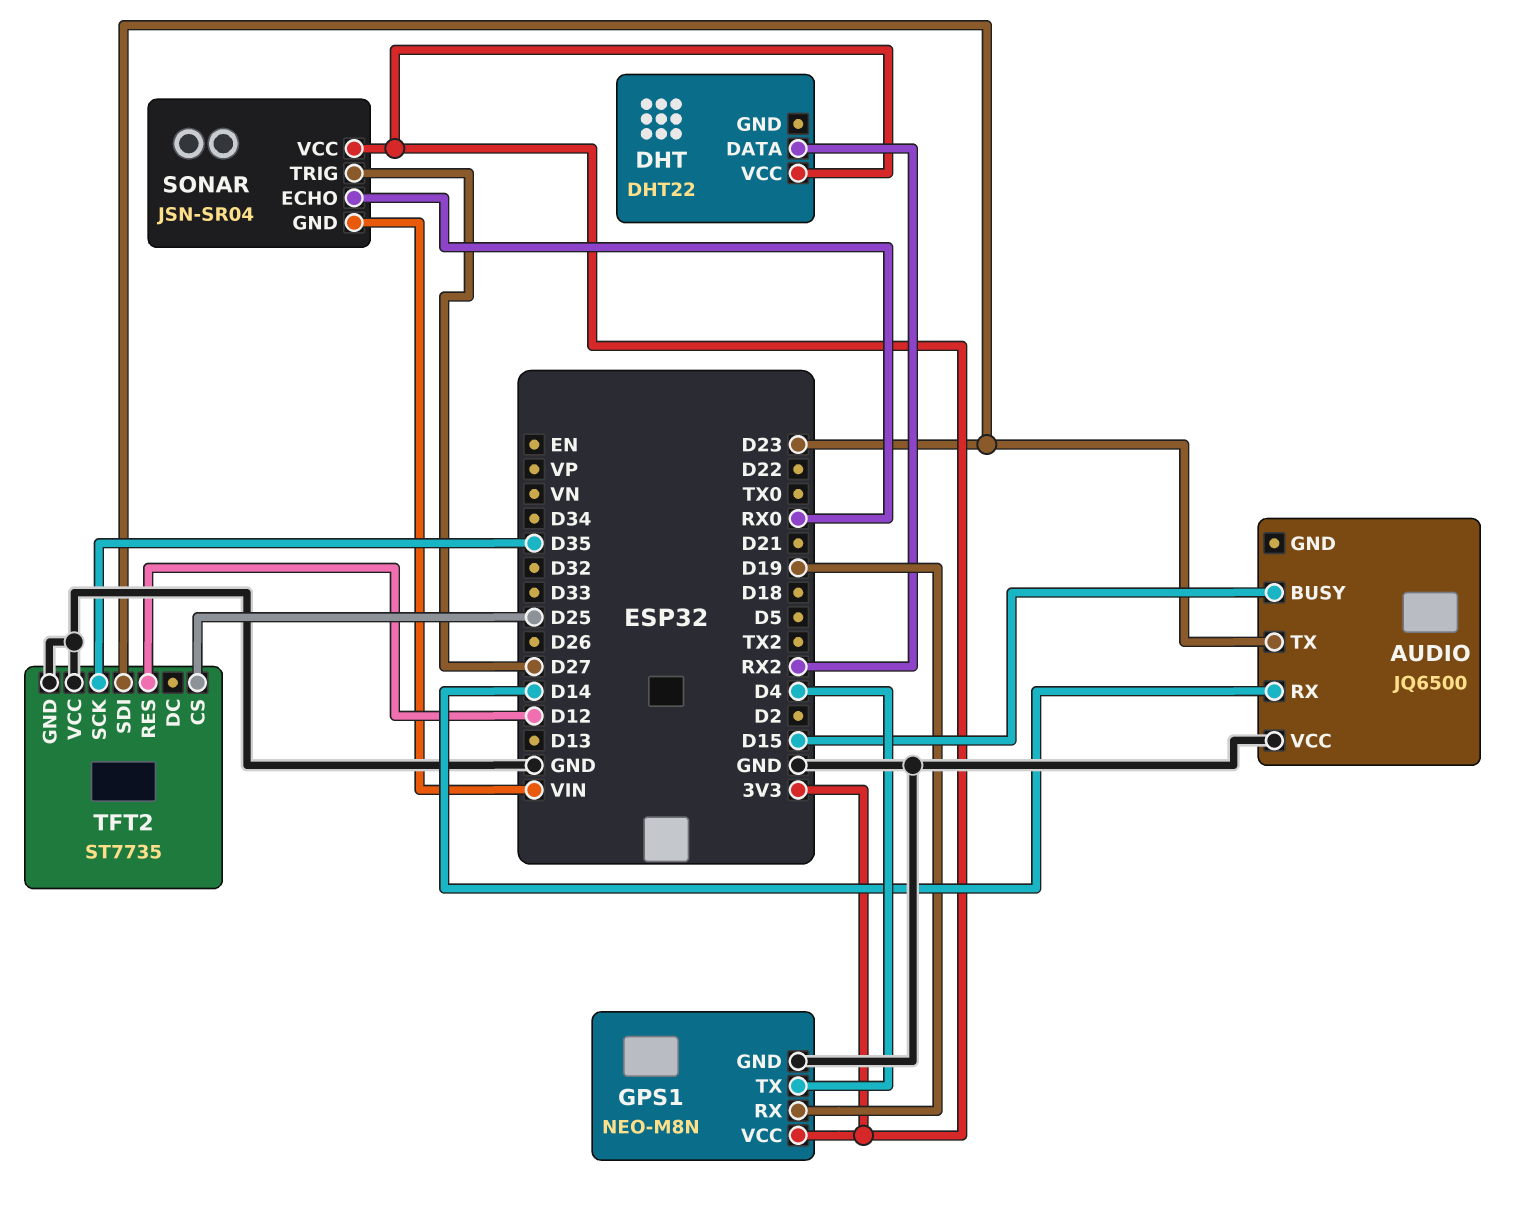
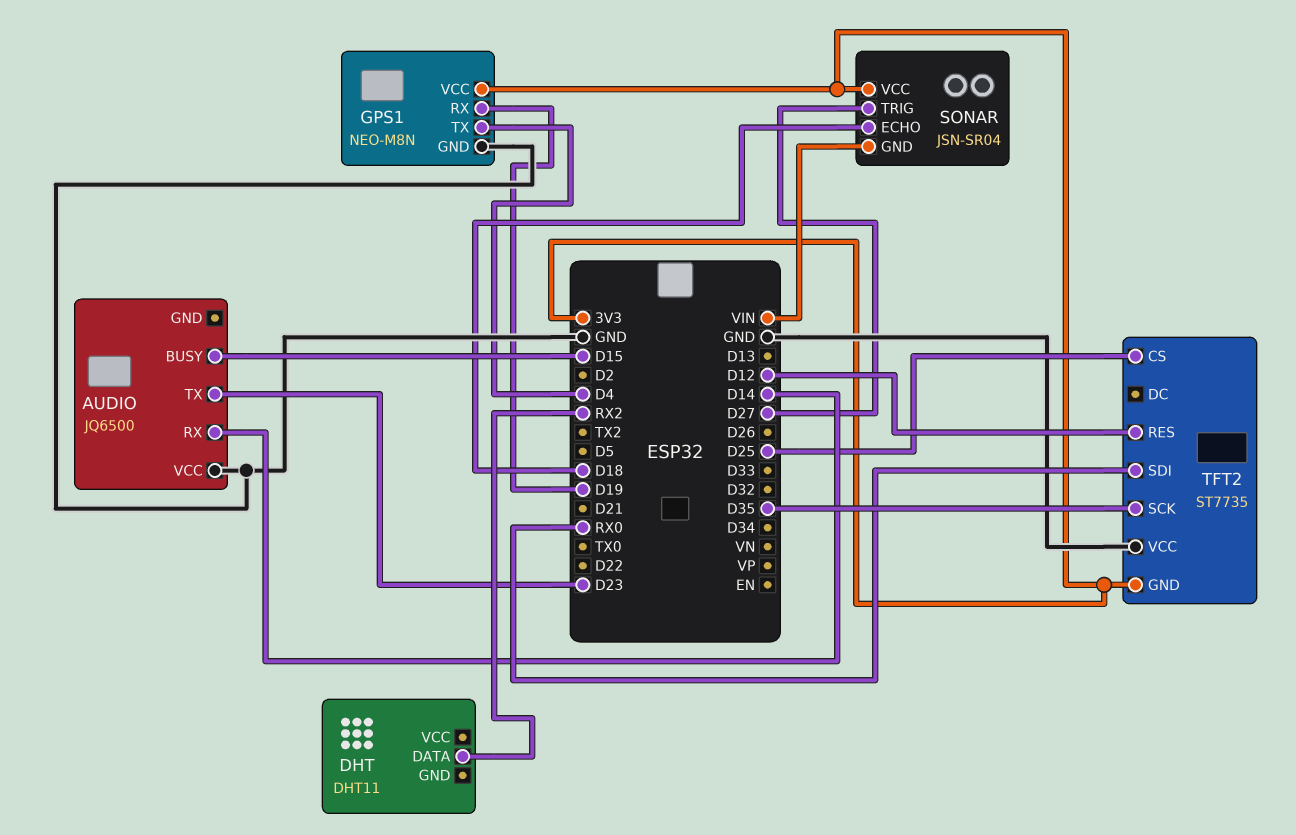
DHT: DHT22 -> DHT11
DHT pin VCC: 3V3 -> none
SONAR pin ECHO: RX0 -> D18
TFT2 pin GND: GND -> 3V3
TFT2 pin SDI: D23 -> RX0

